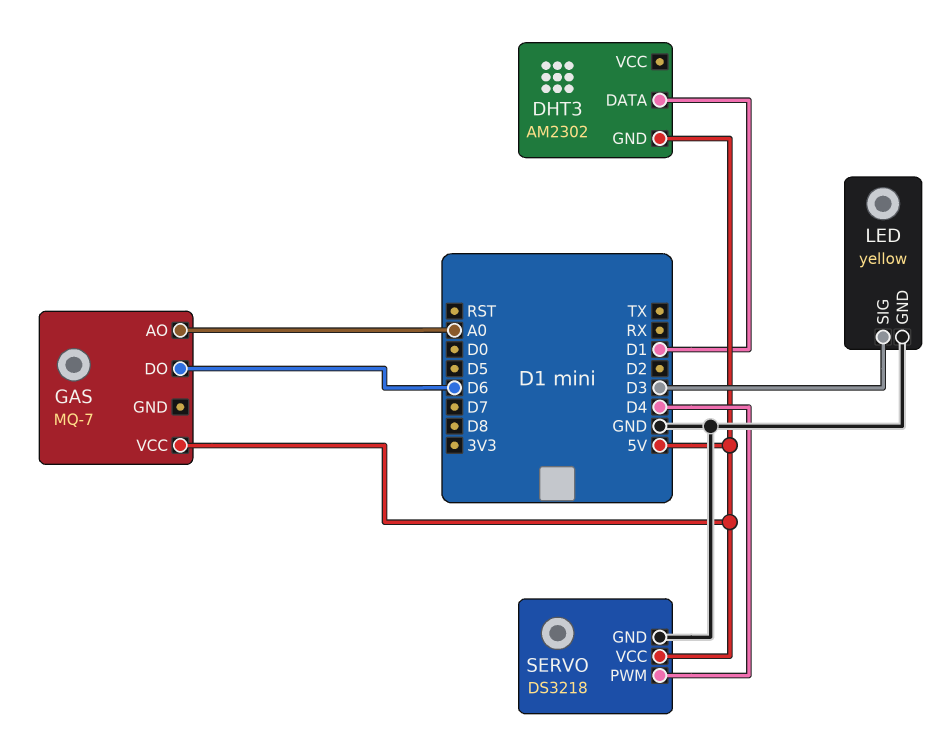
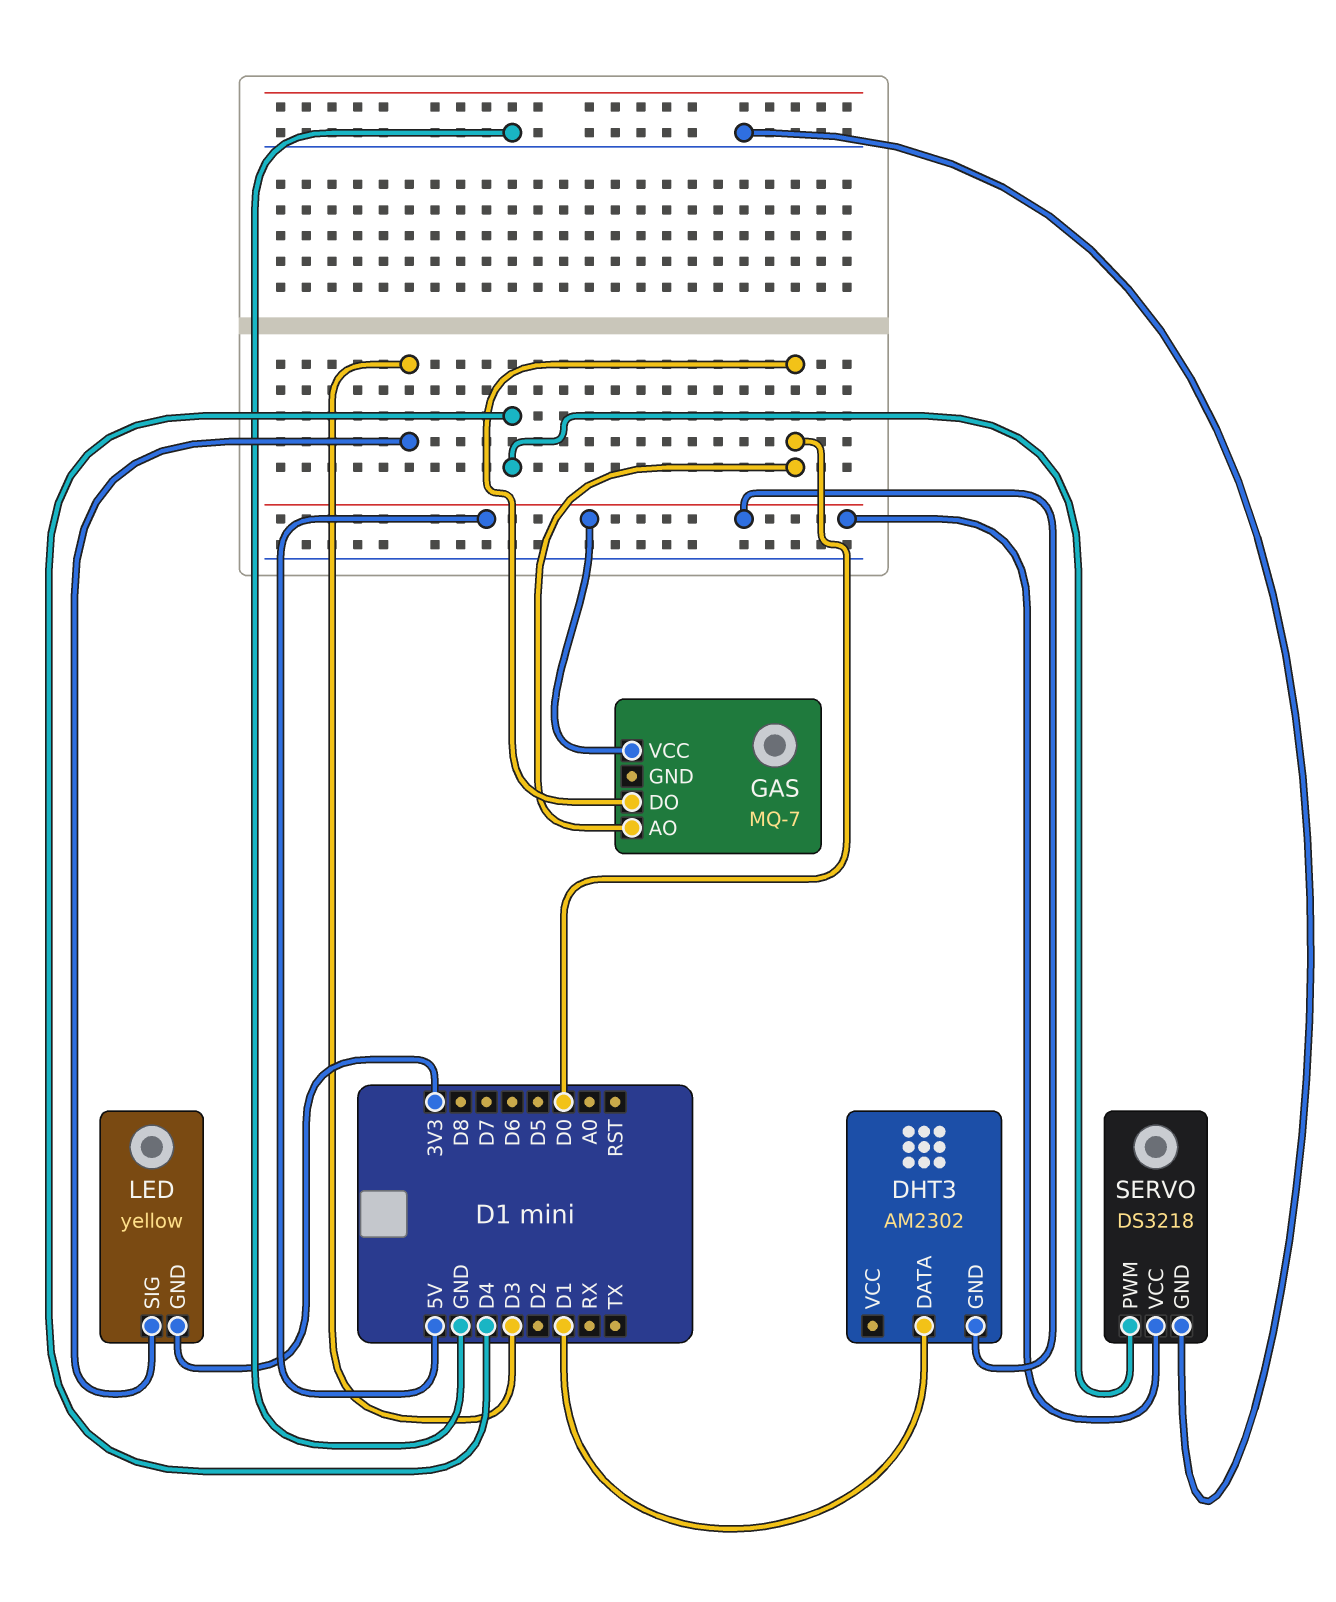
GAS pin AO: A0 -> D0
GAS pin DO: D6 -> D0
LED pin GND: GND -> 3V3

